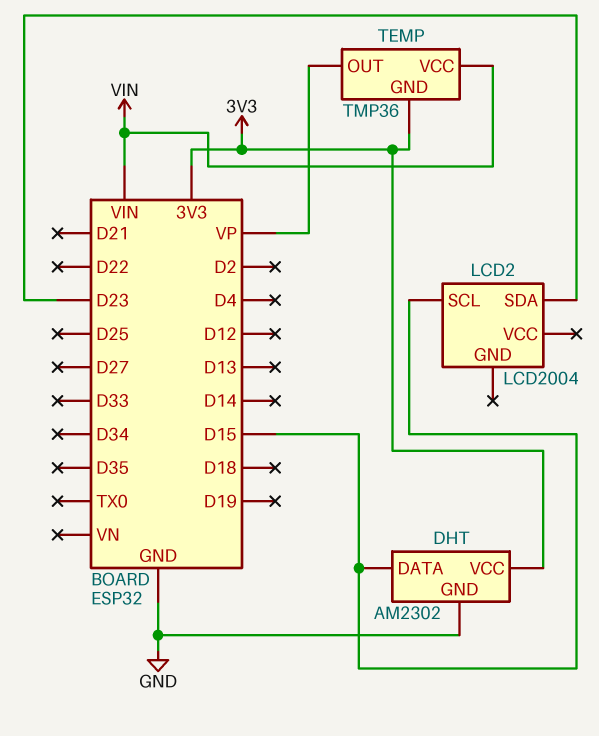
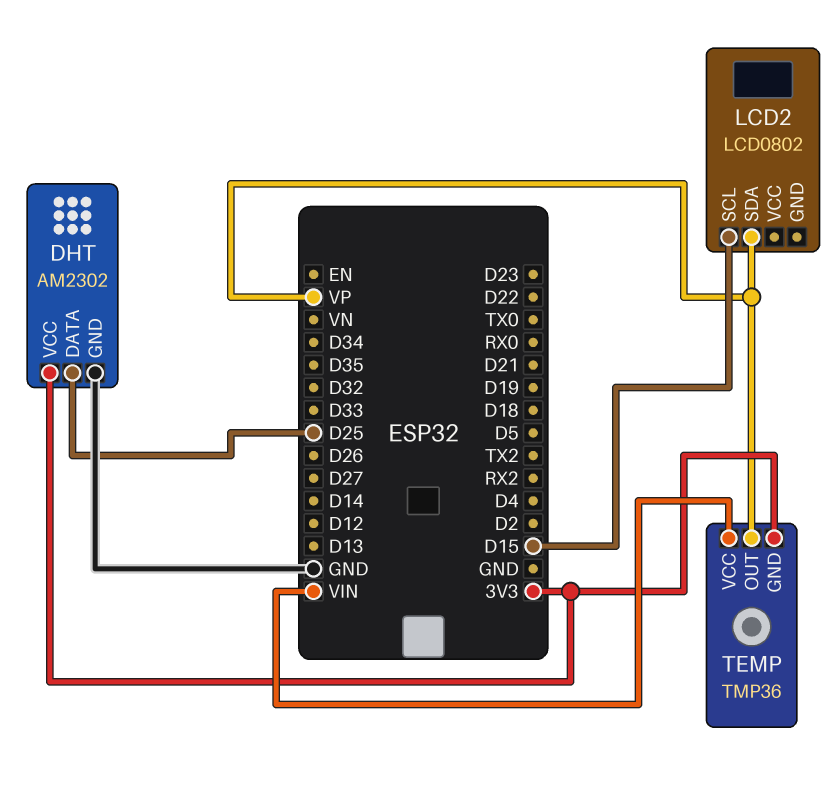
DHT pin DATA: D15 -> D25
LCD2: LCD2004 -> LCD0802
LCD2 pin SDA: D23 -> VP

